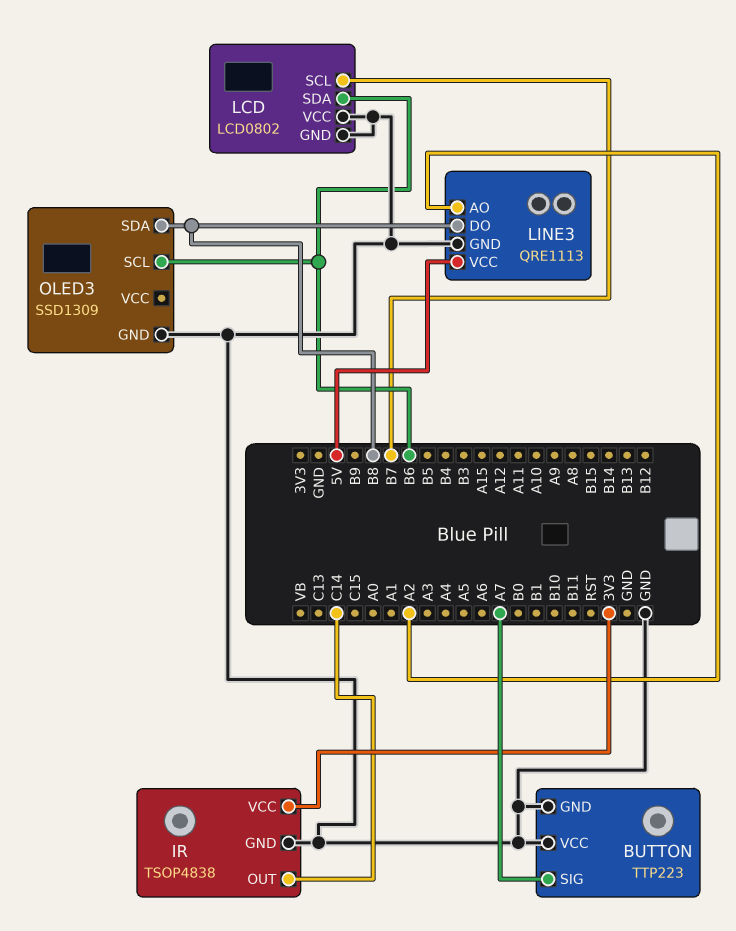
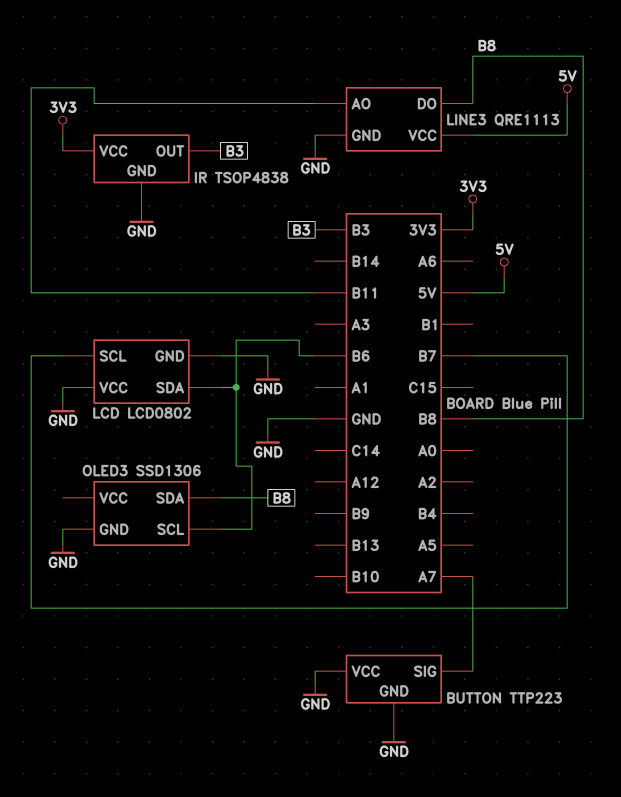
IR pin OUT: C14 -> B3
LINE3 pin AO: A2 -> B11
OLED3: SSD1309 -> SSD1306

